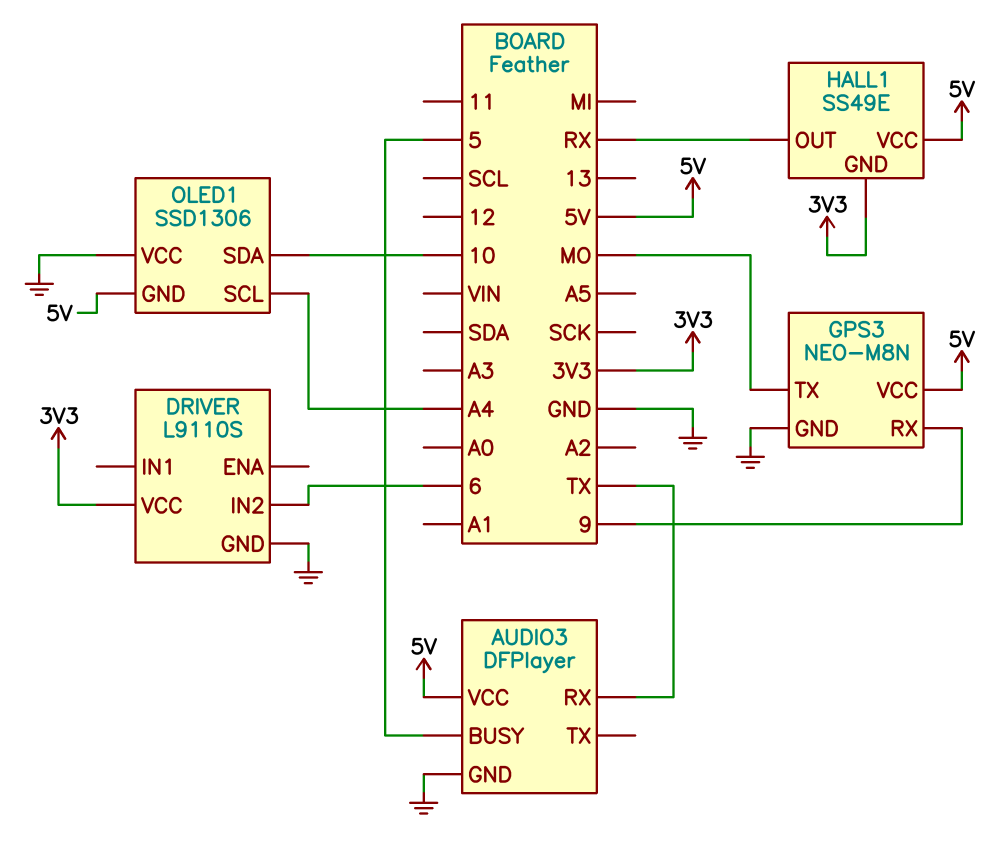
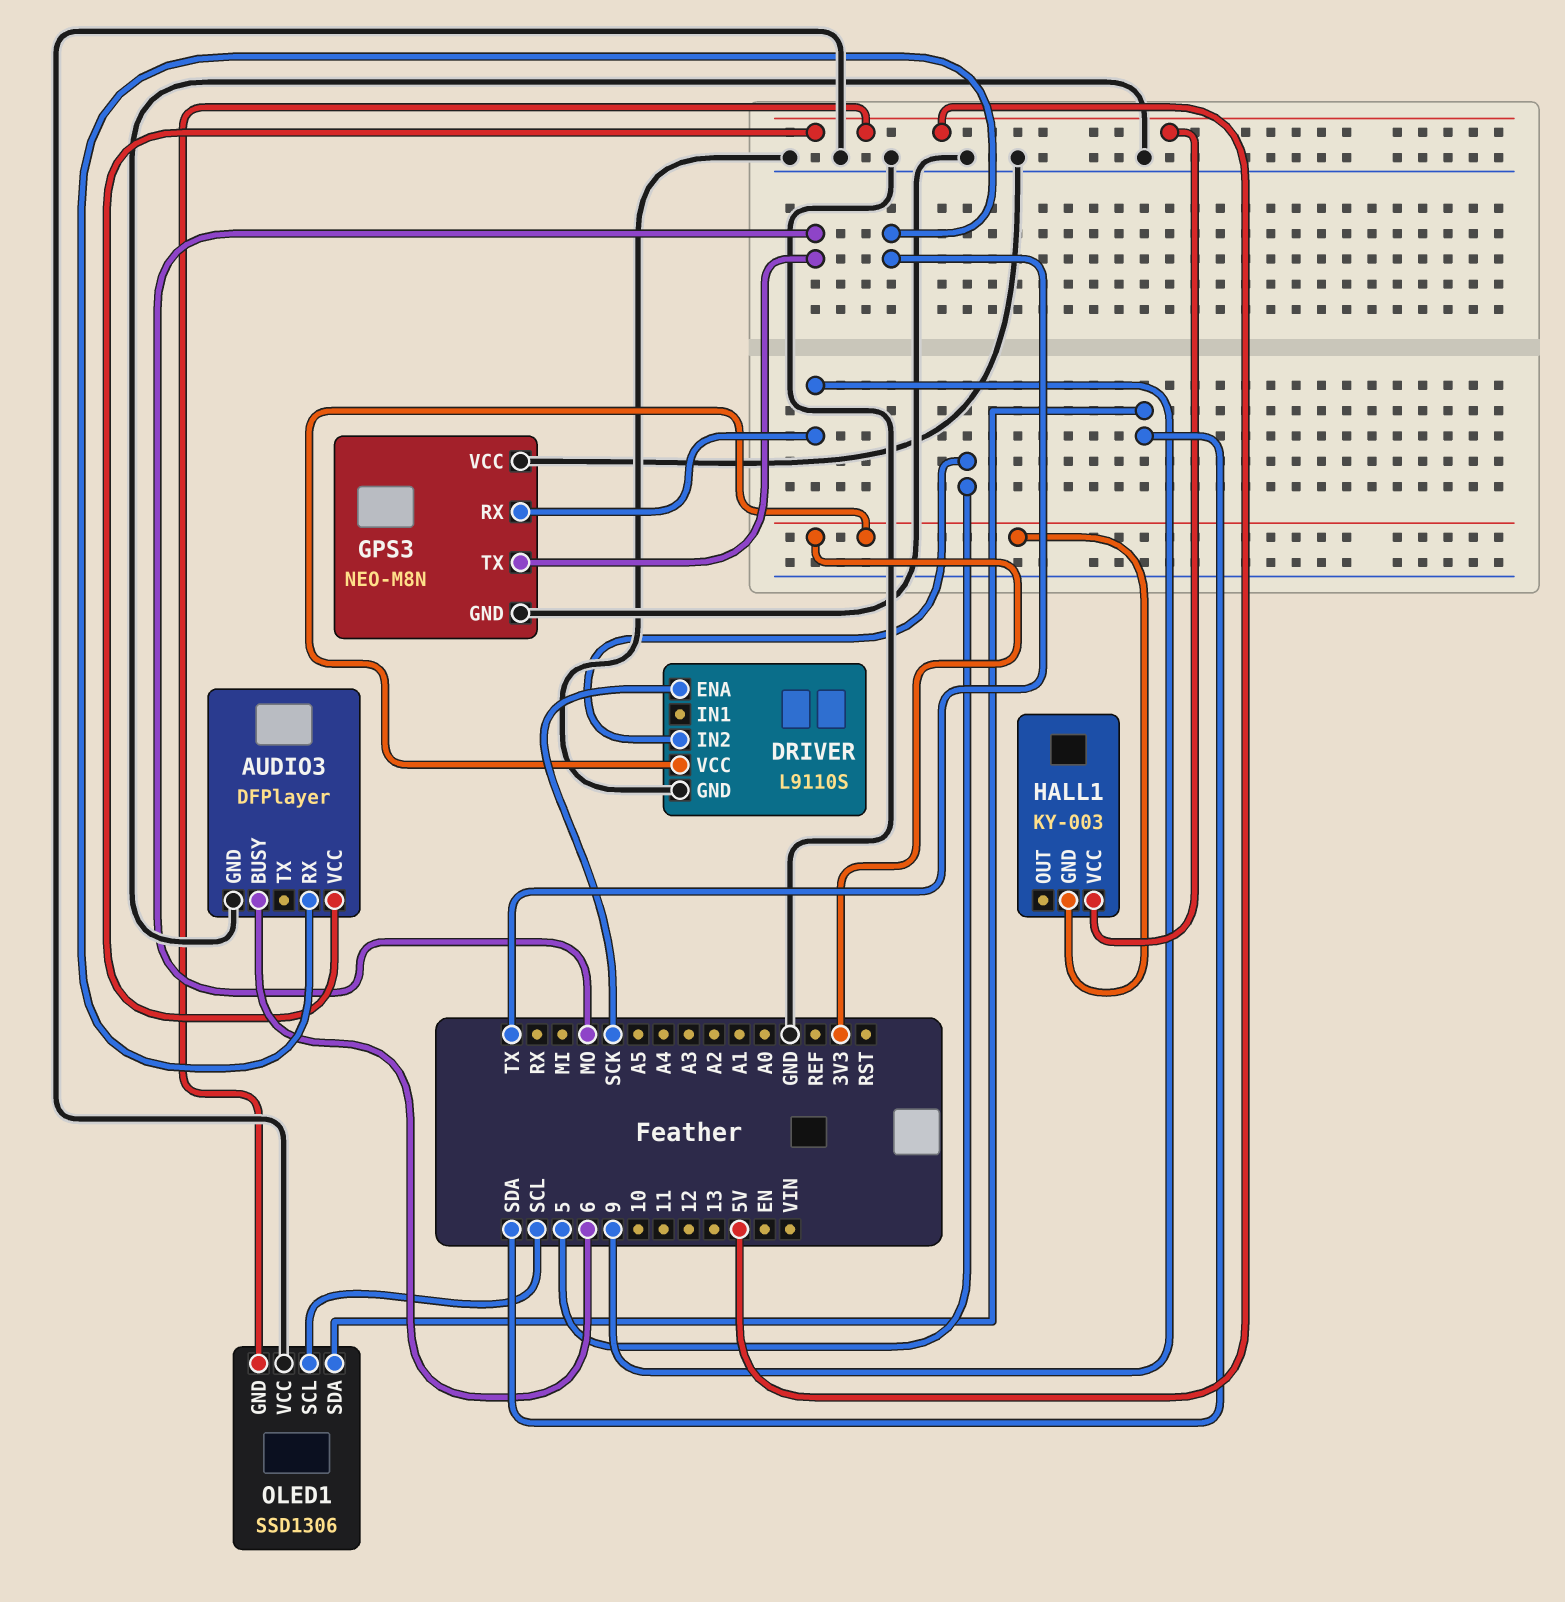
AUDIO3 pin BUSY: 5 -> 6
DRIVER pin ENA: none -> SCK
DRIVER pin IN2: 6 -> 5
GPS3 pin VCC: 5V -> GND
HALL1: SS49E -> KY-003
HALL1 pin OUT: RX -> none
OLED1 pin SCL: A4 -> SCL
OLED1 pin SDA: 10 -> SDA

